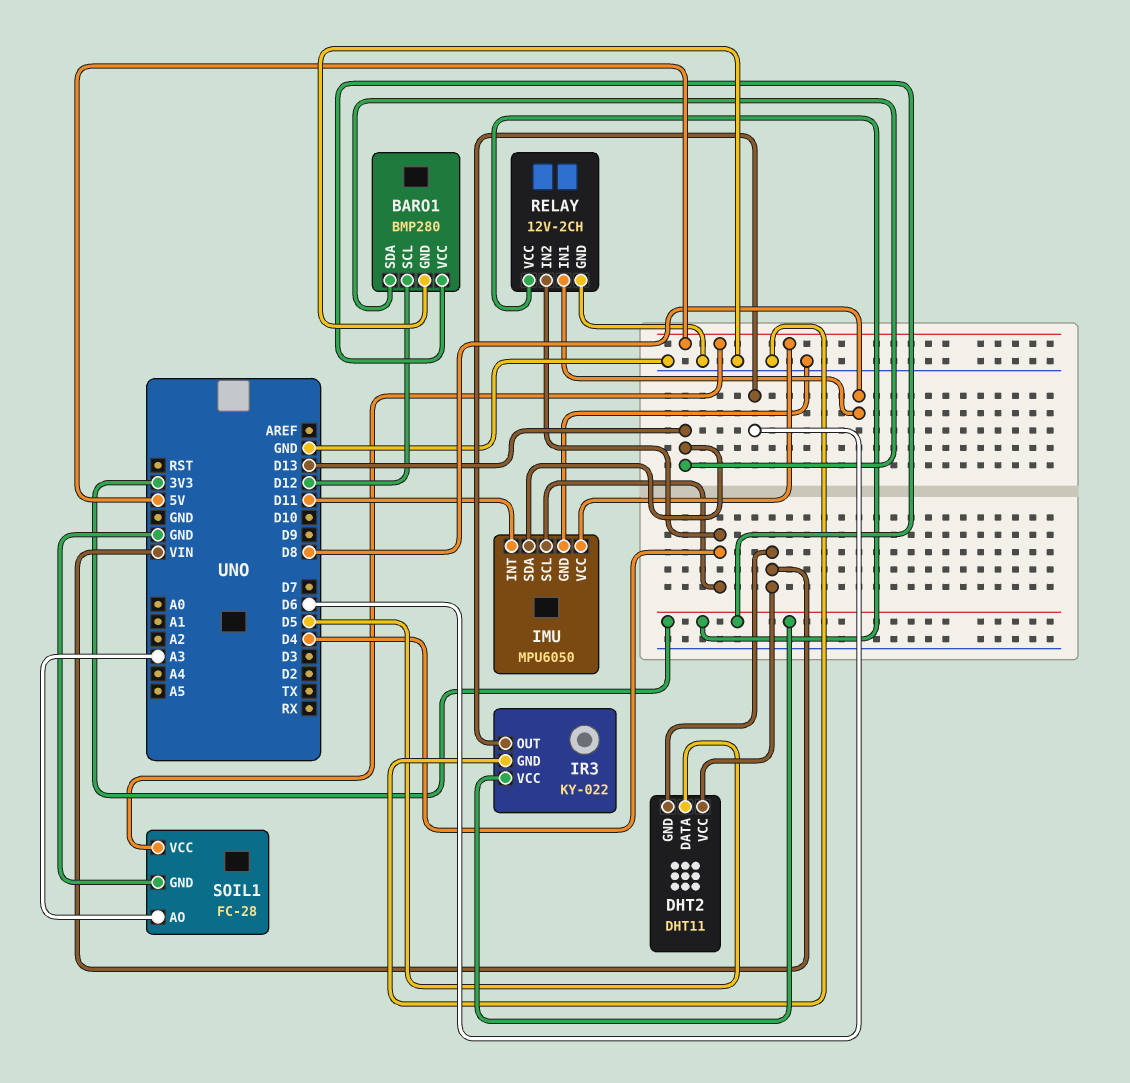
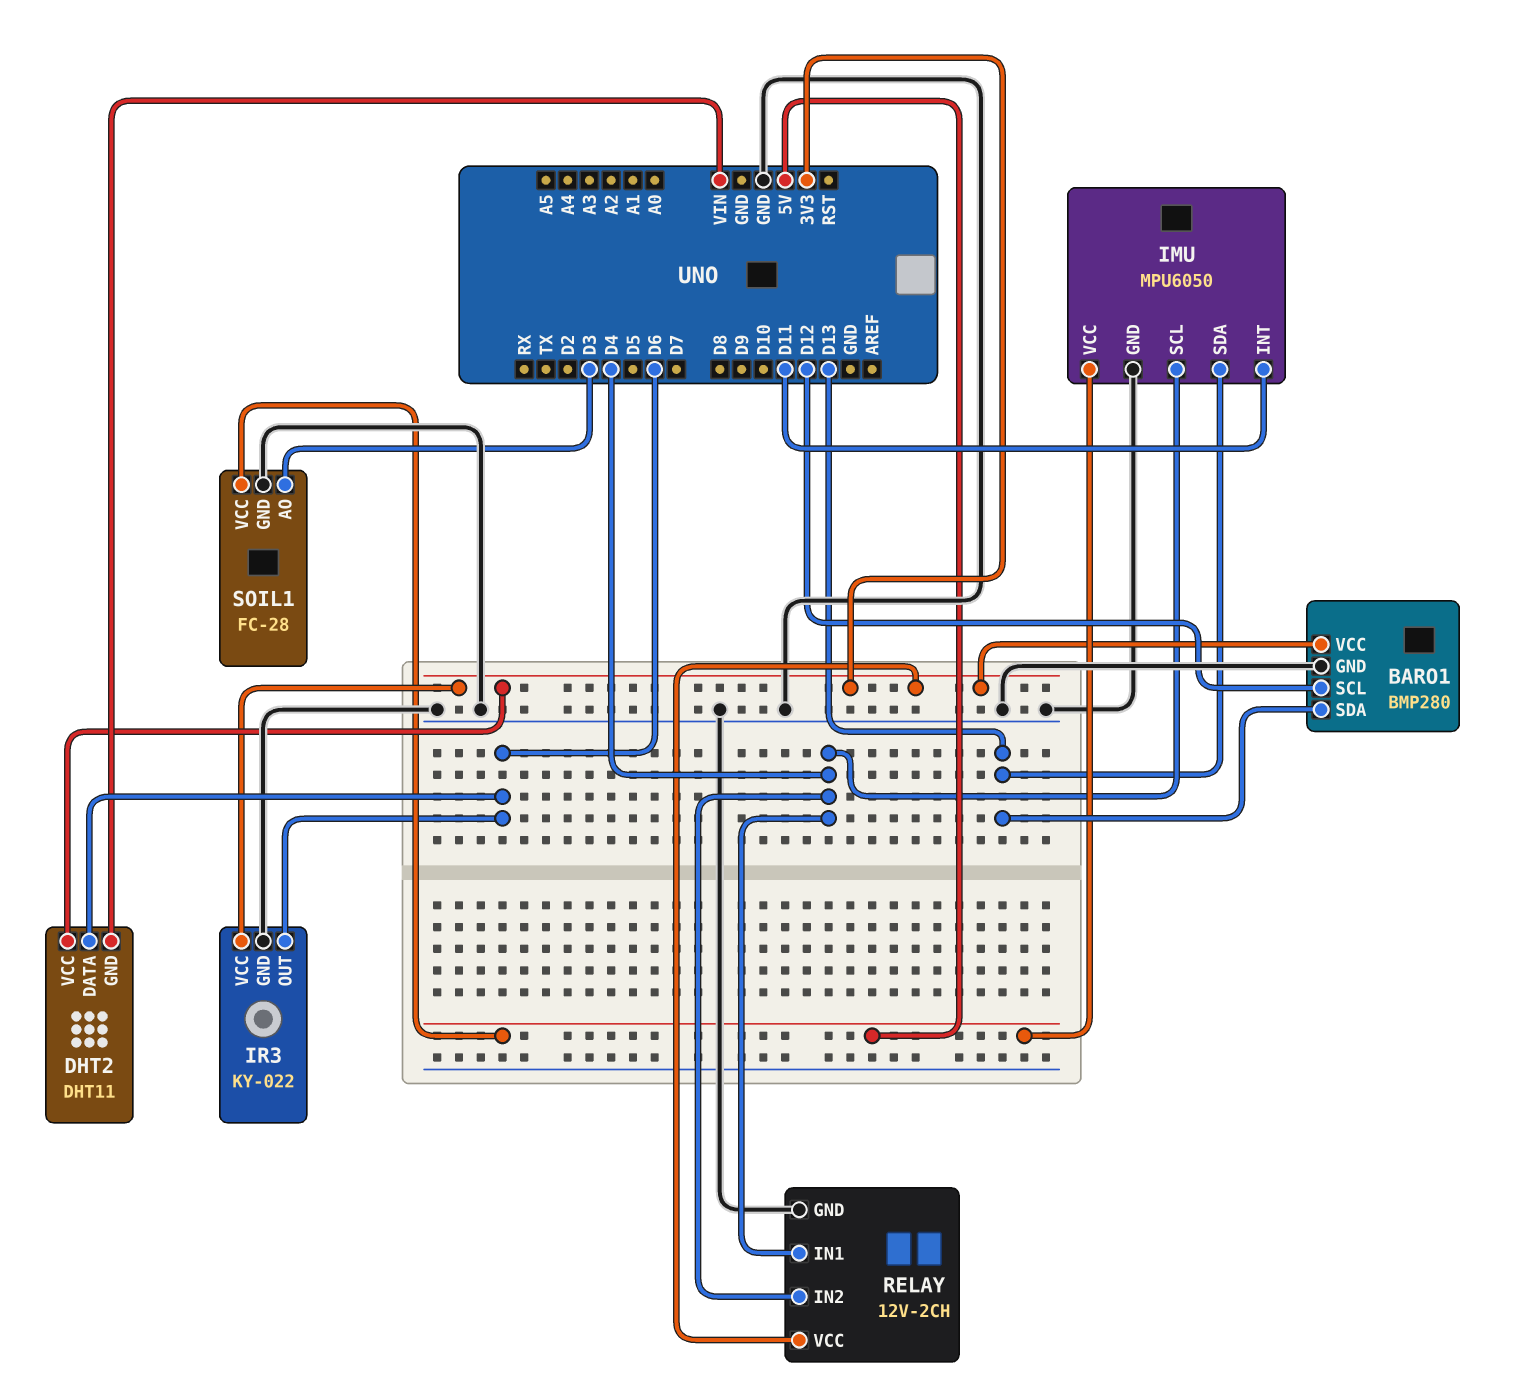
DHT2 pin DATA: D5 -> D6
DHT2 pin VCC: VIN -> 3V3
RELAY pin IN1: D8 -> D4
SOIL1 pin AO: A3 -> D3

